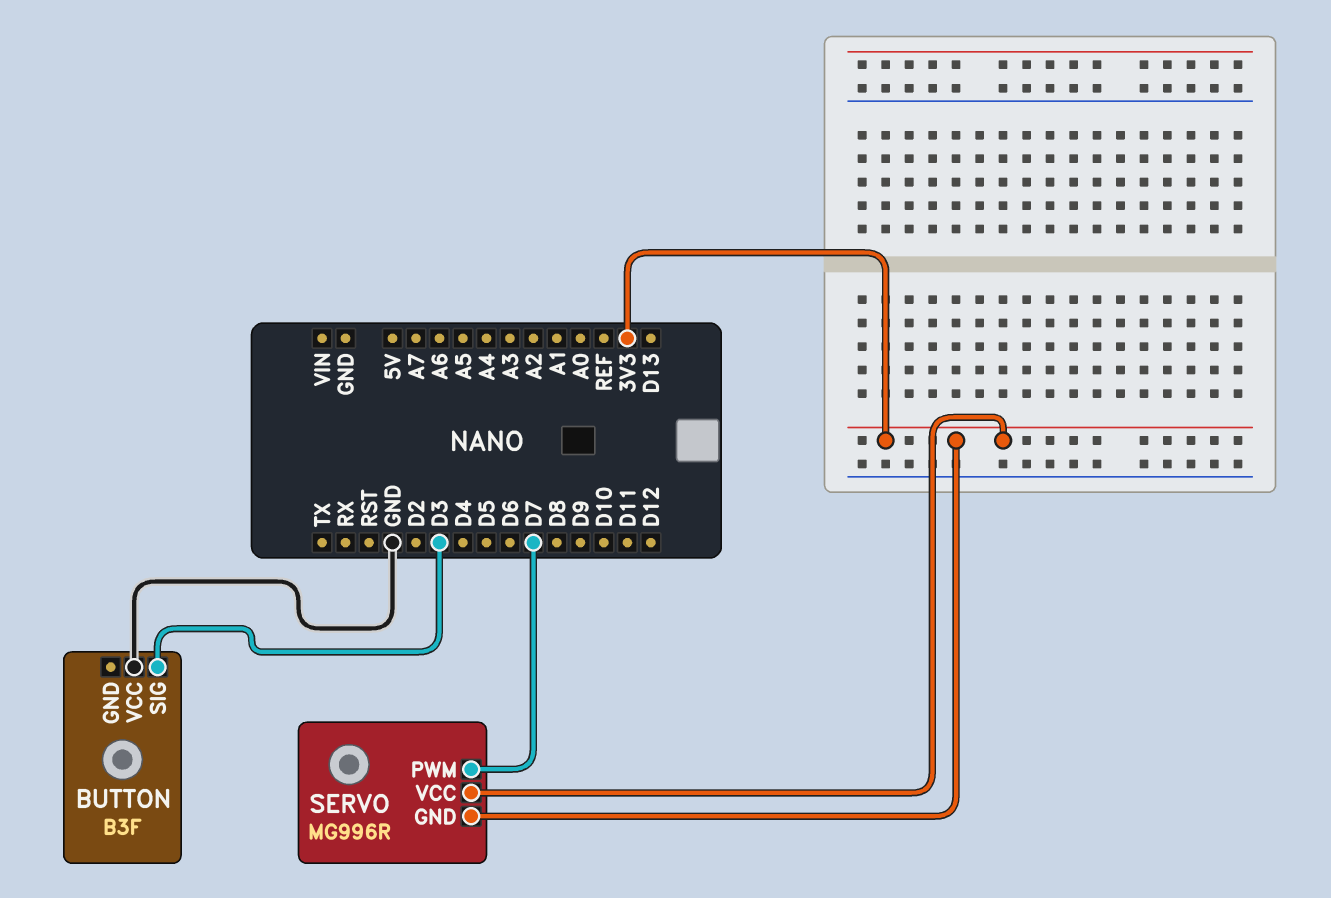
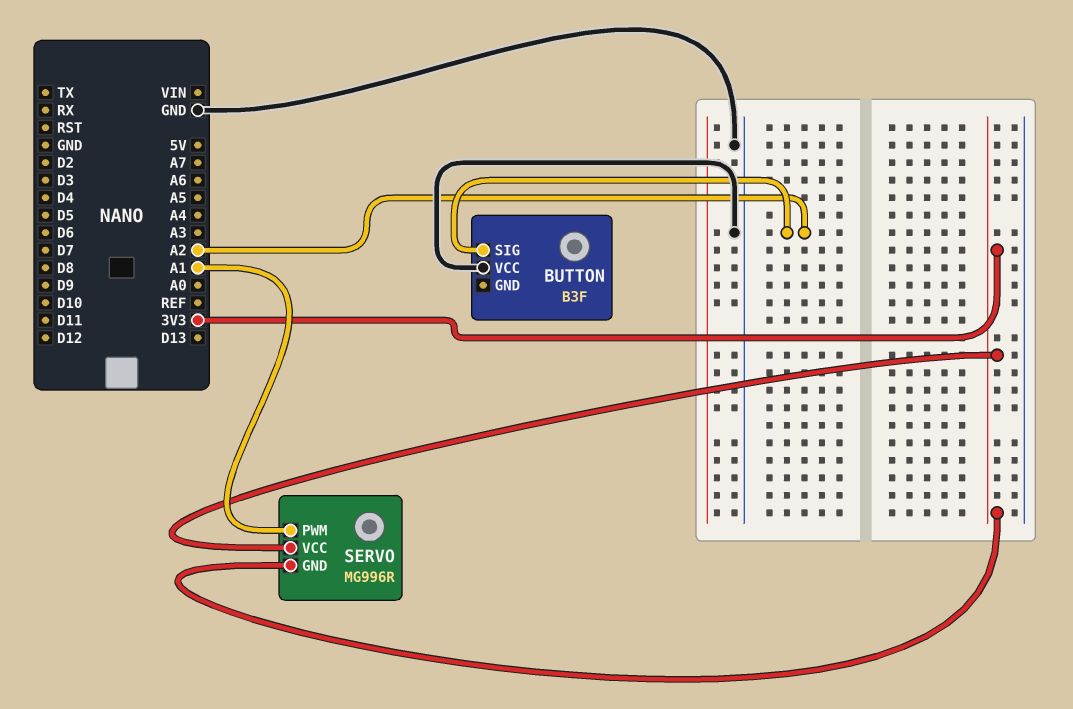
BUTTON pin SIG: D3 -> A2
SERVO pin PWM: D7 -> A1

